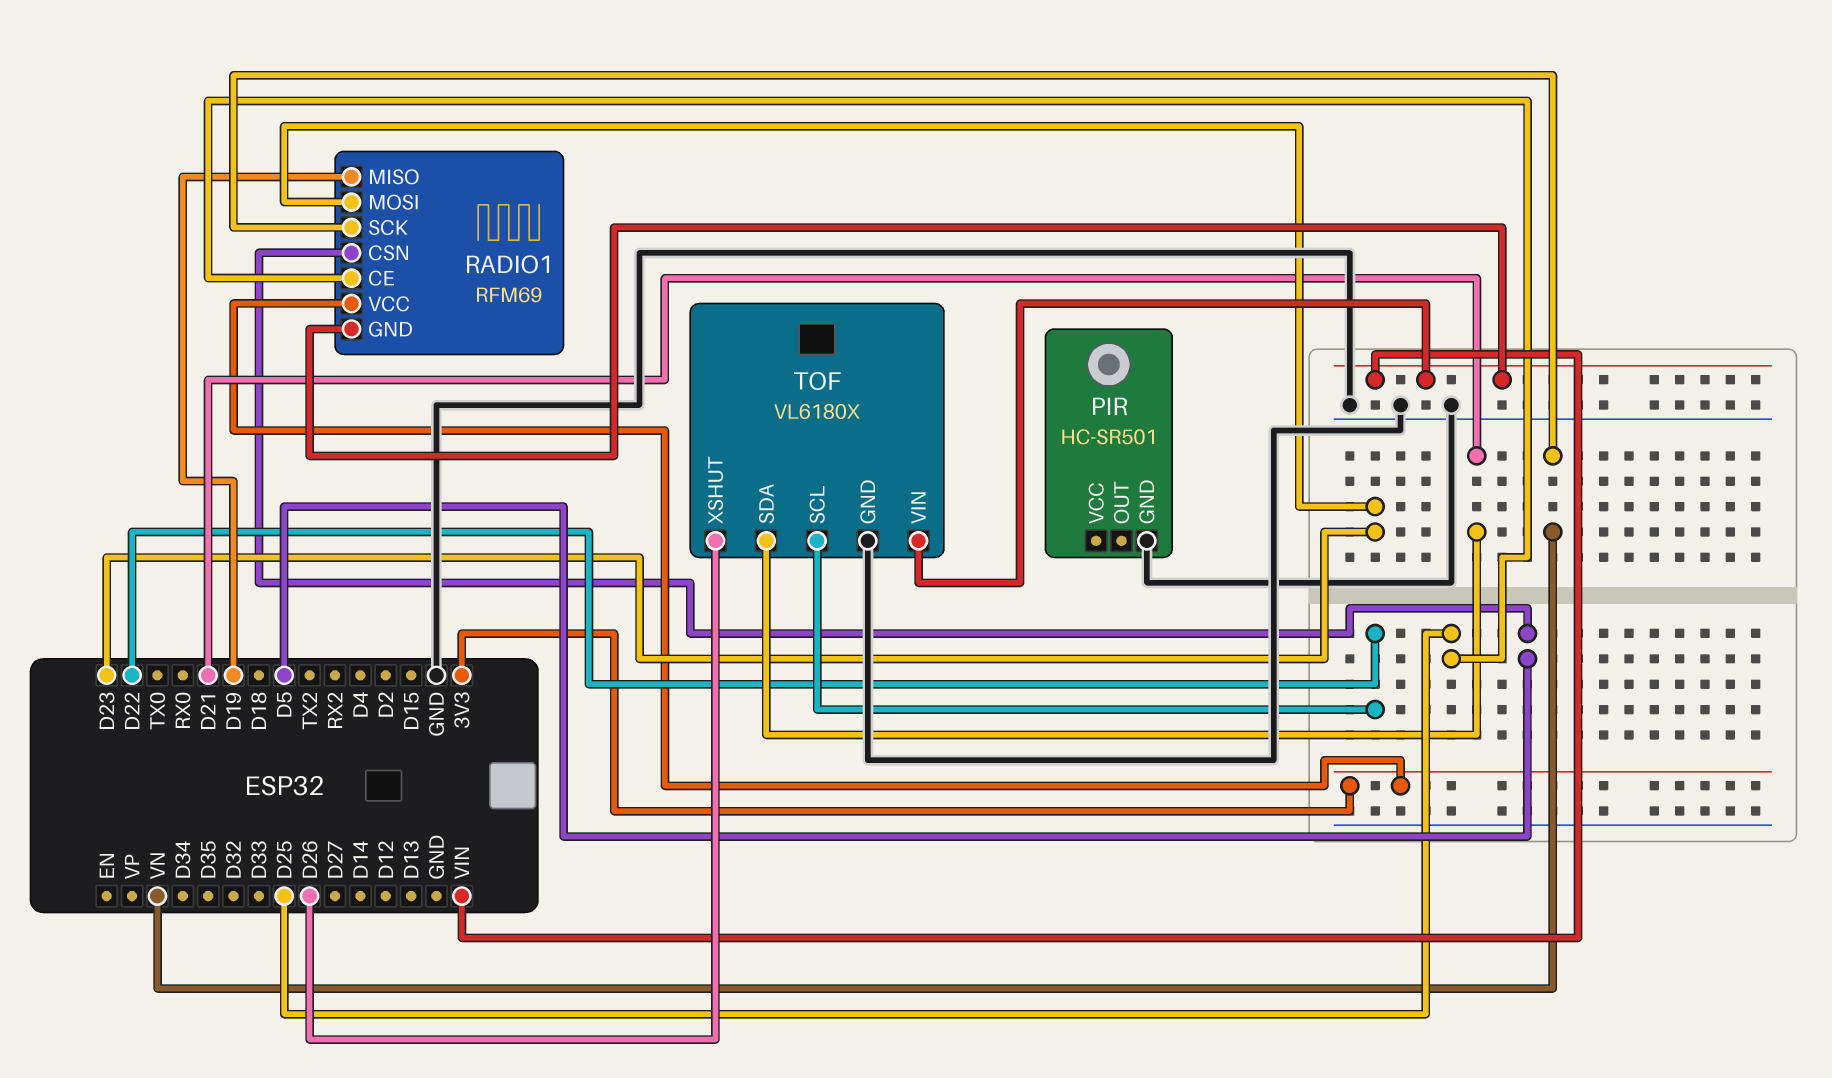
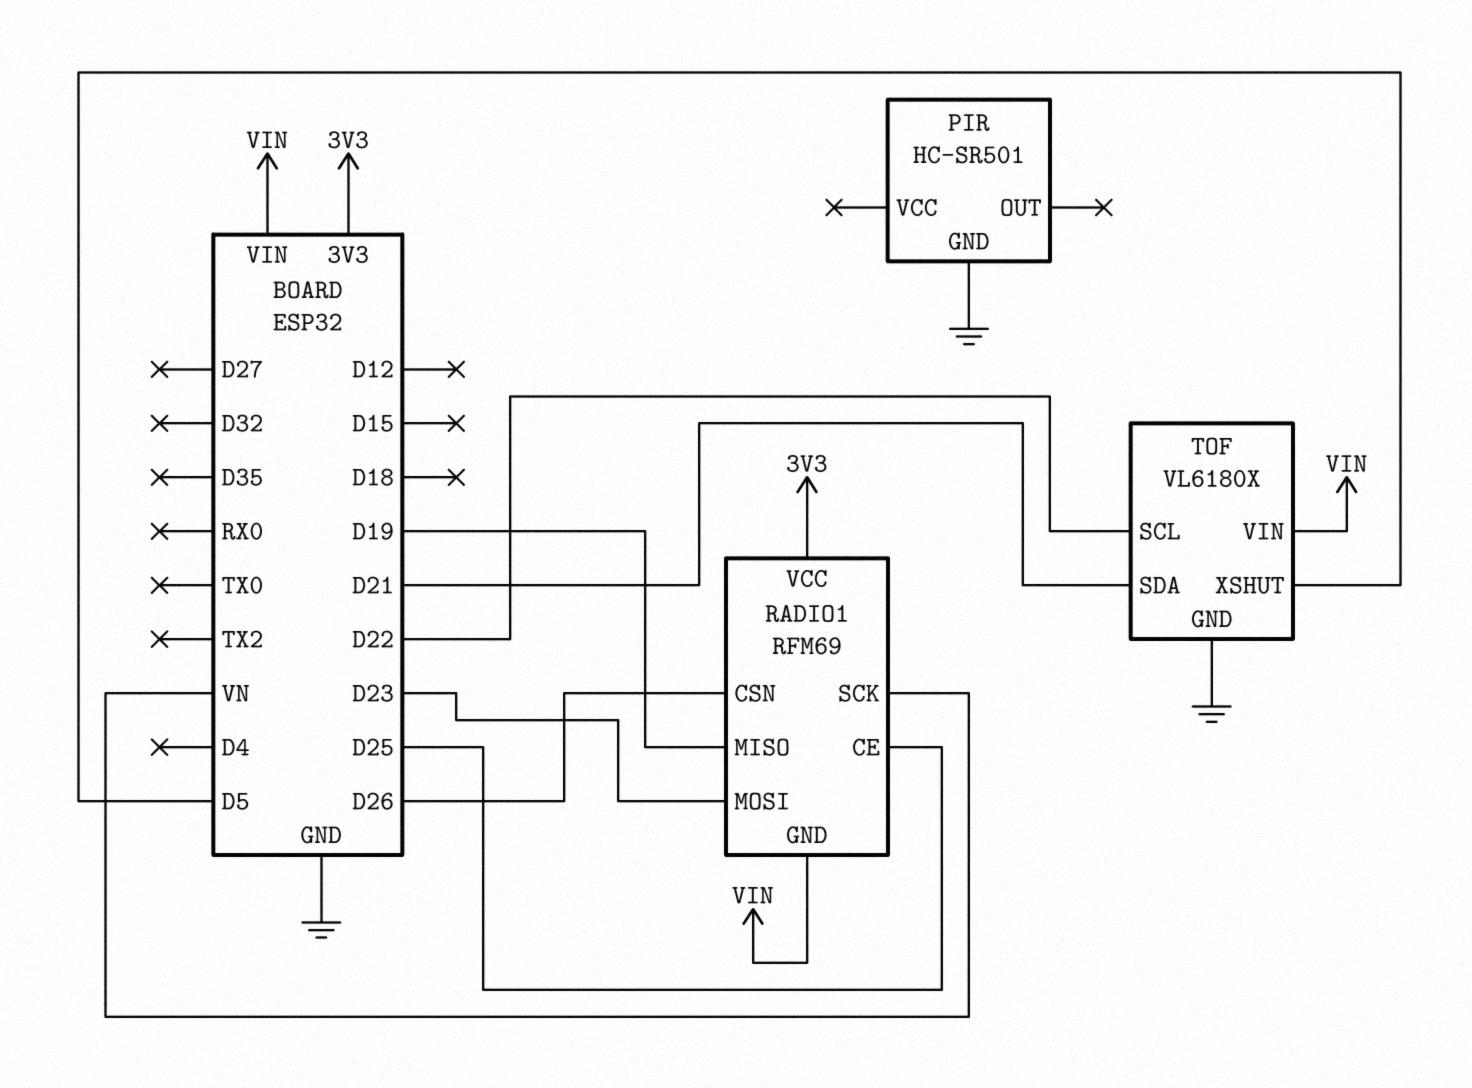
RADIO1 pin CSN: D5 -> D26
TOF pin XSHUT: D26 -> D5

